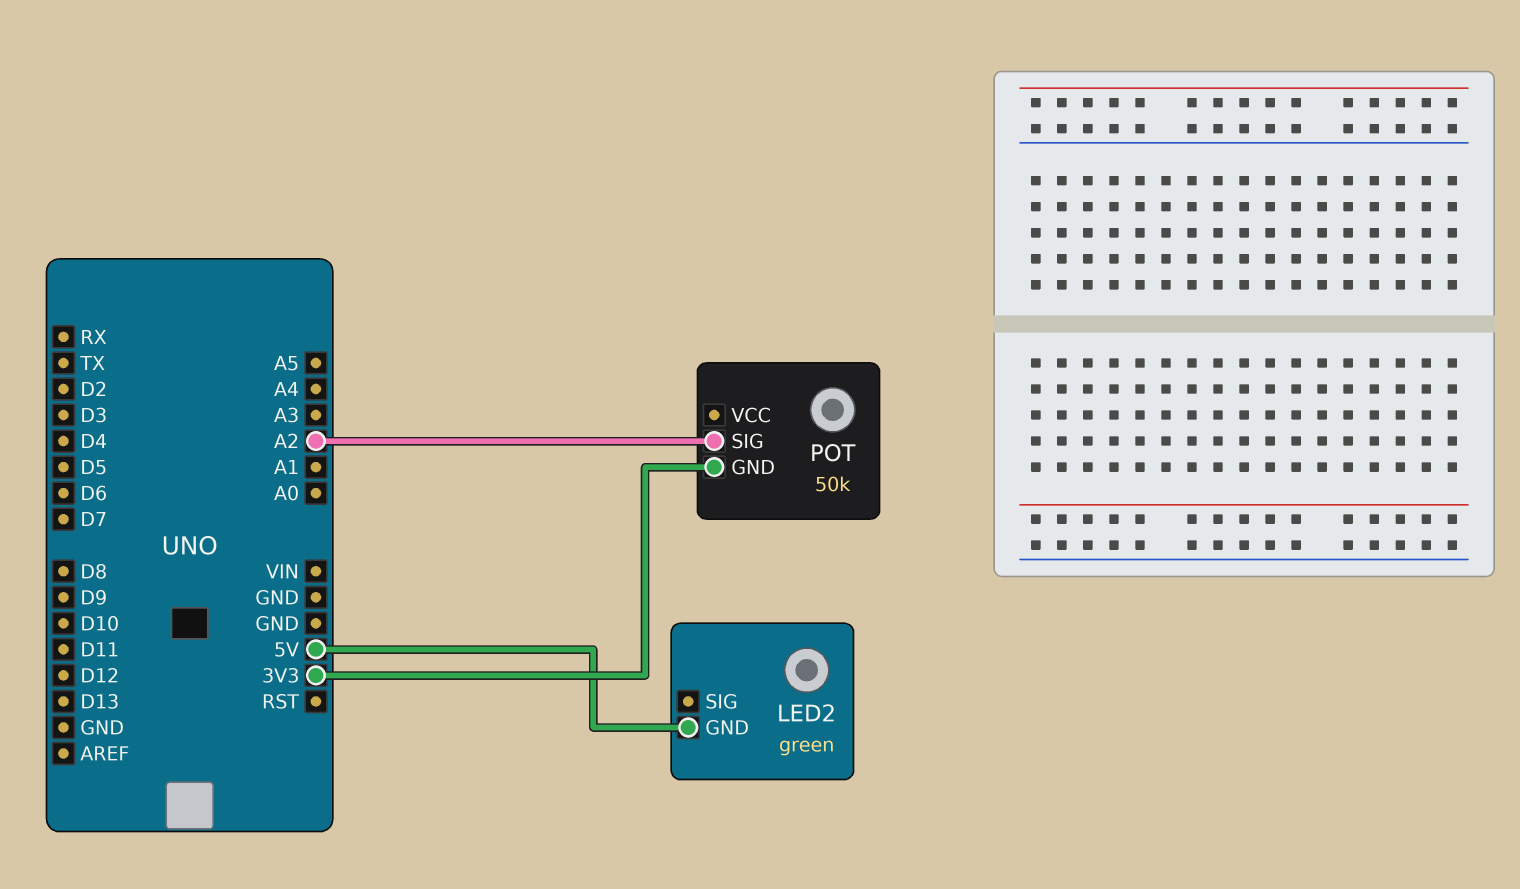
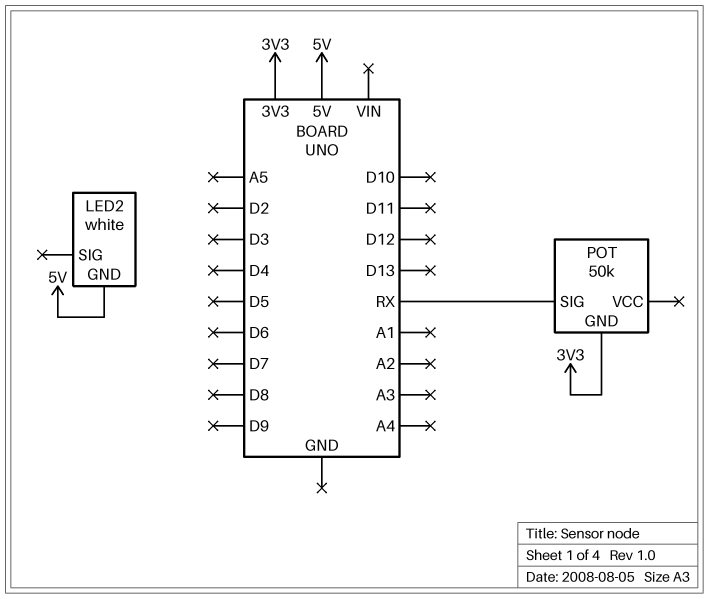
LED2: green -> white
POT pin SIG: A2 -> RX

